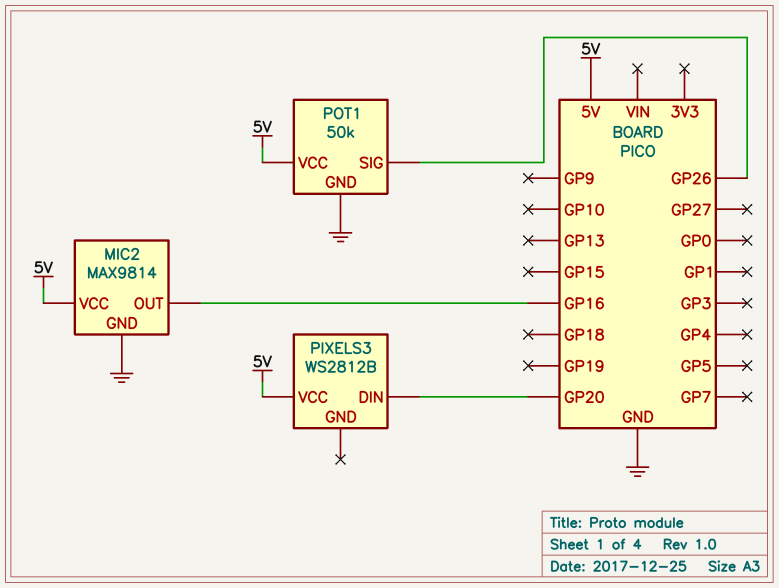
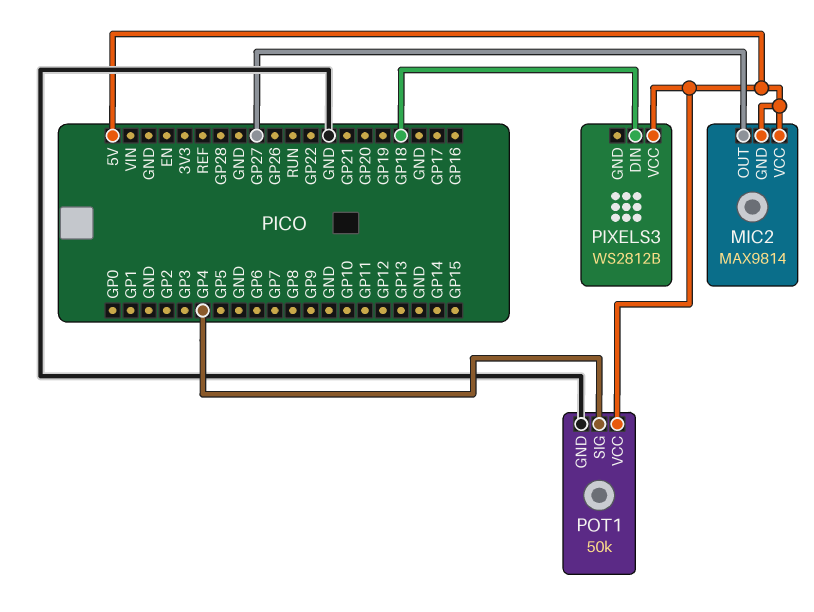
MIC2 pin GND: GND -> 5V
MIC2 pin OUT: GP16 -> GP27
PIXELS3 pin DIN: GP20 -> GP18
POT1 pin SIG: GP26 -> GP4

